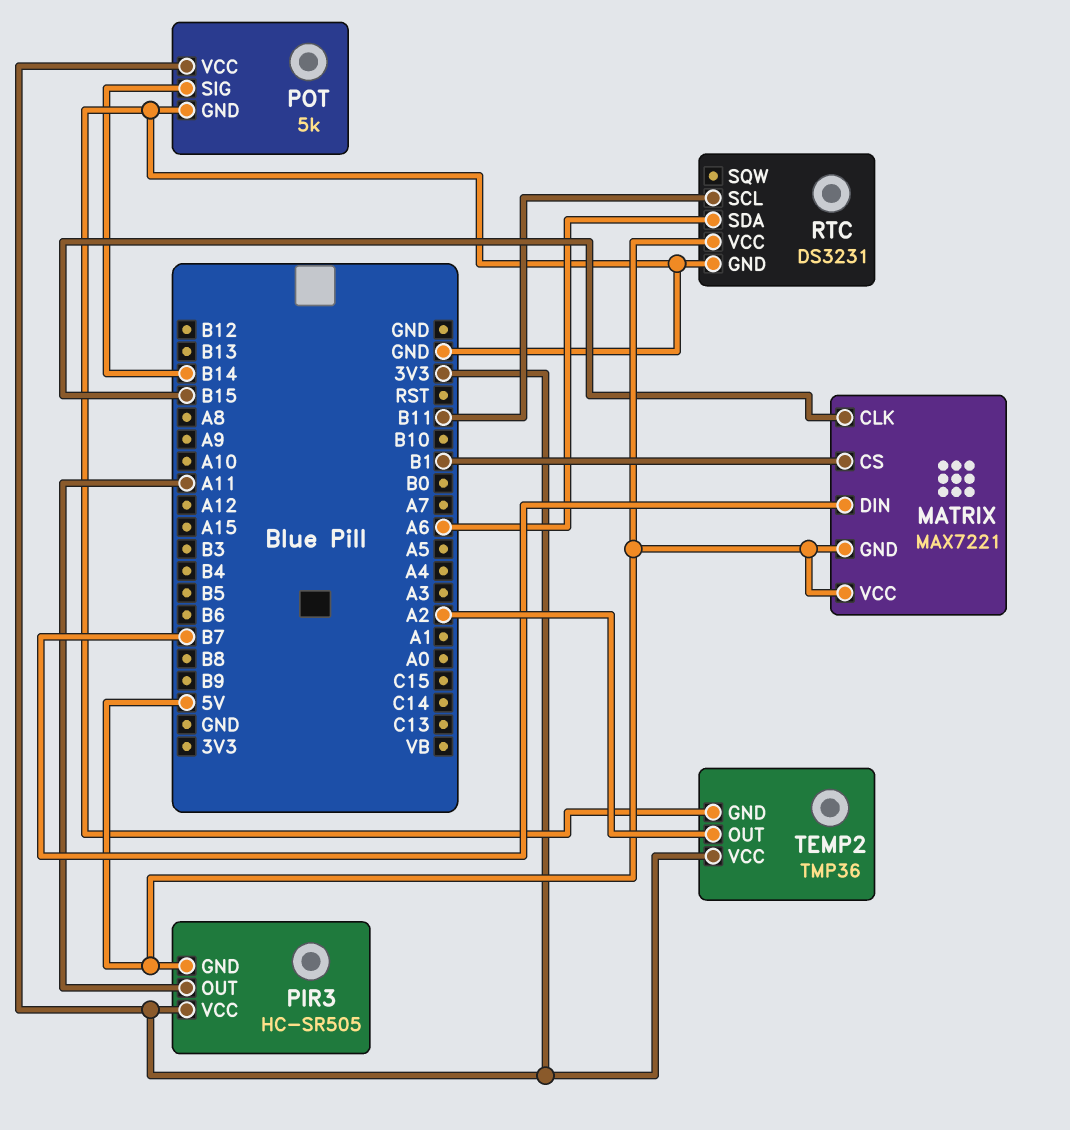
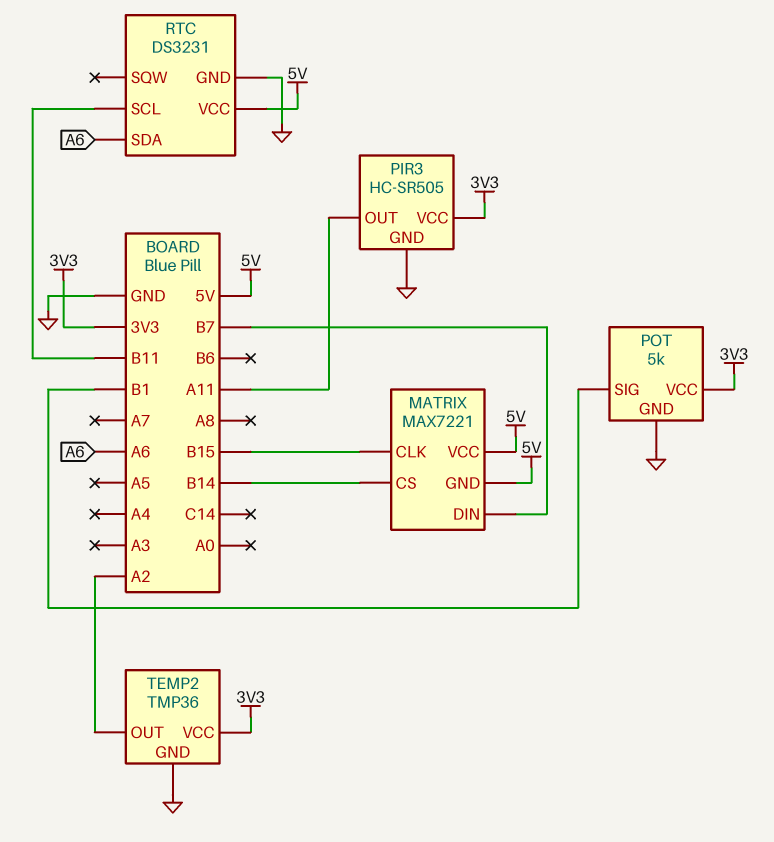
MATRIX pin CS: B1 -> B14
PIR3 pin GND: 5V -> GND
POT pin SIG: B14 -> B1

